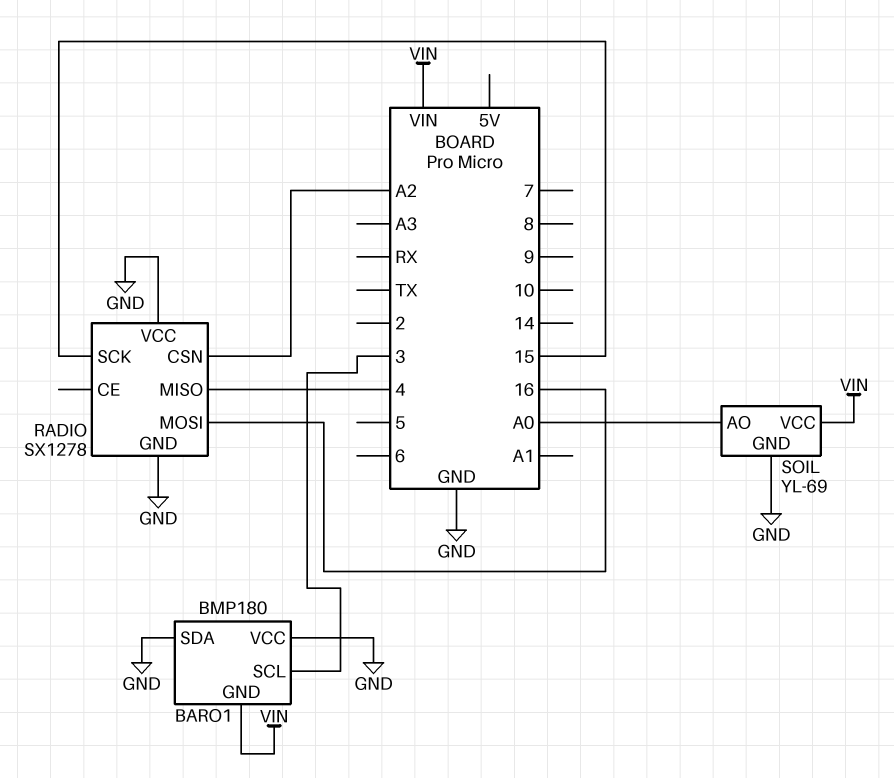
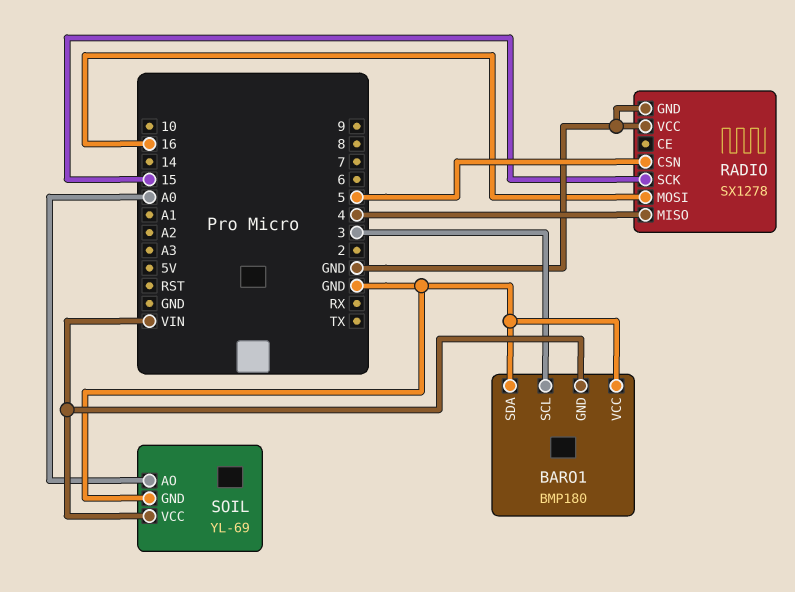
RADIO pin CSN: A2 -> 5

